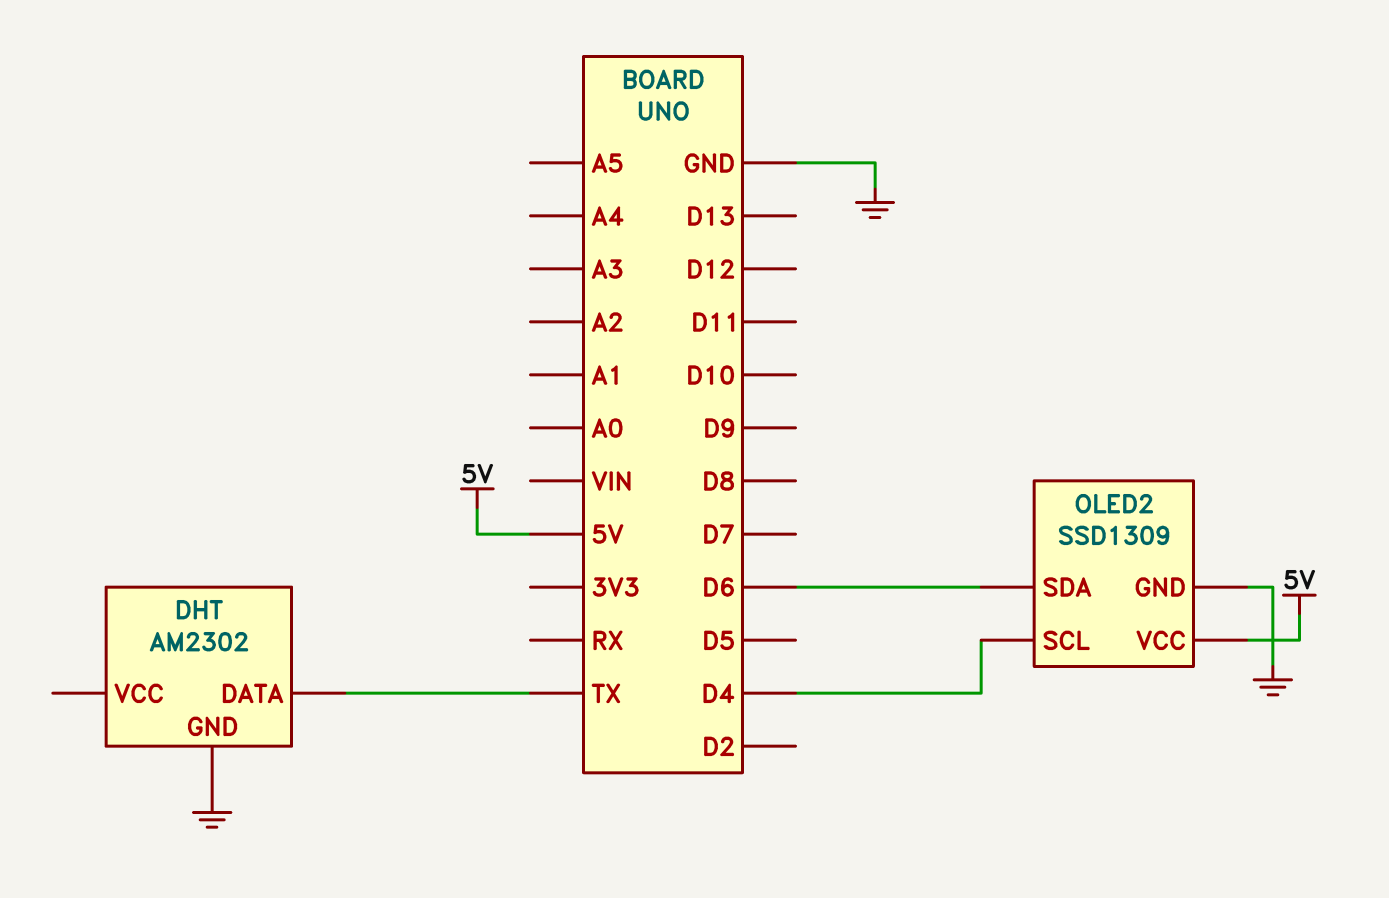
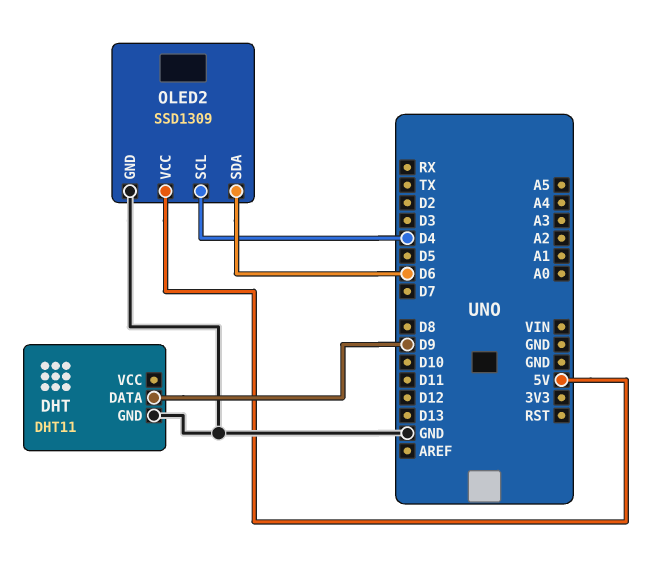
DHT: AM2302 -> DHT11
DHT pin DATA: TX -> D9

